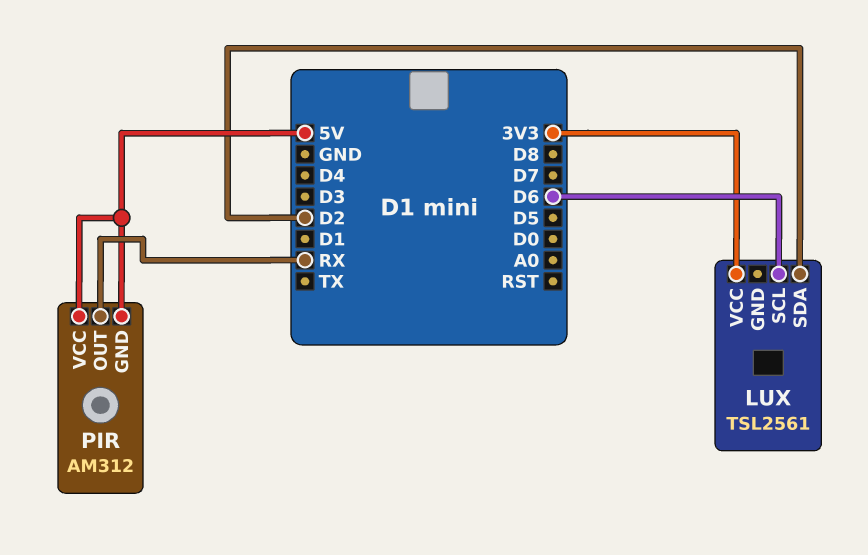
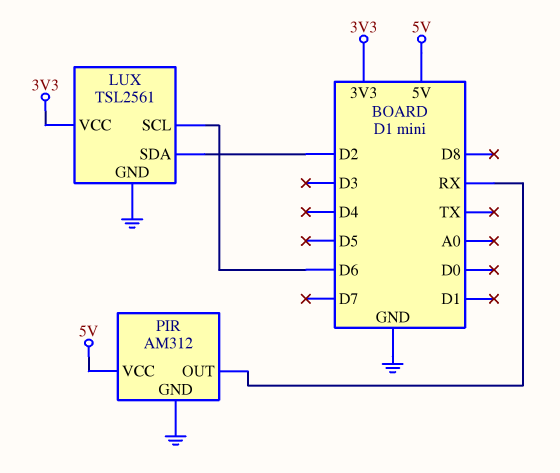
LUX pin GND: none -> GND
PIR pin GND: 5V -> GND

